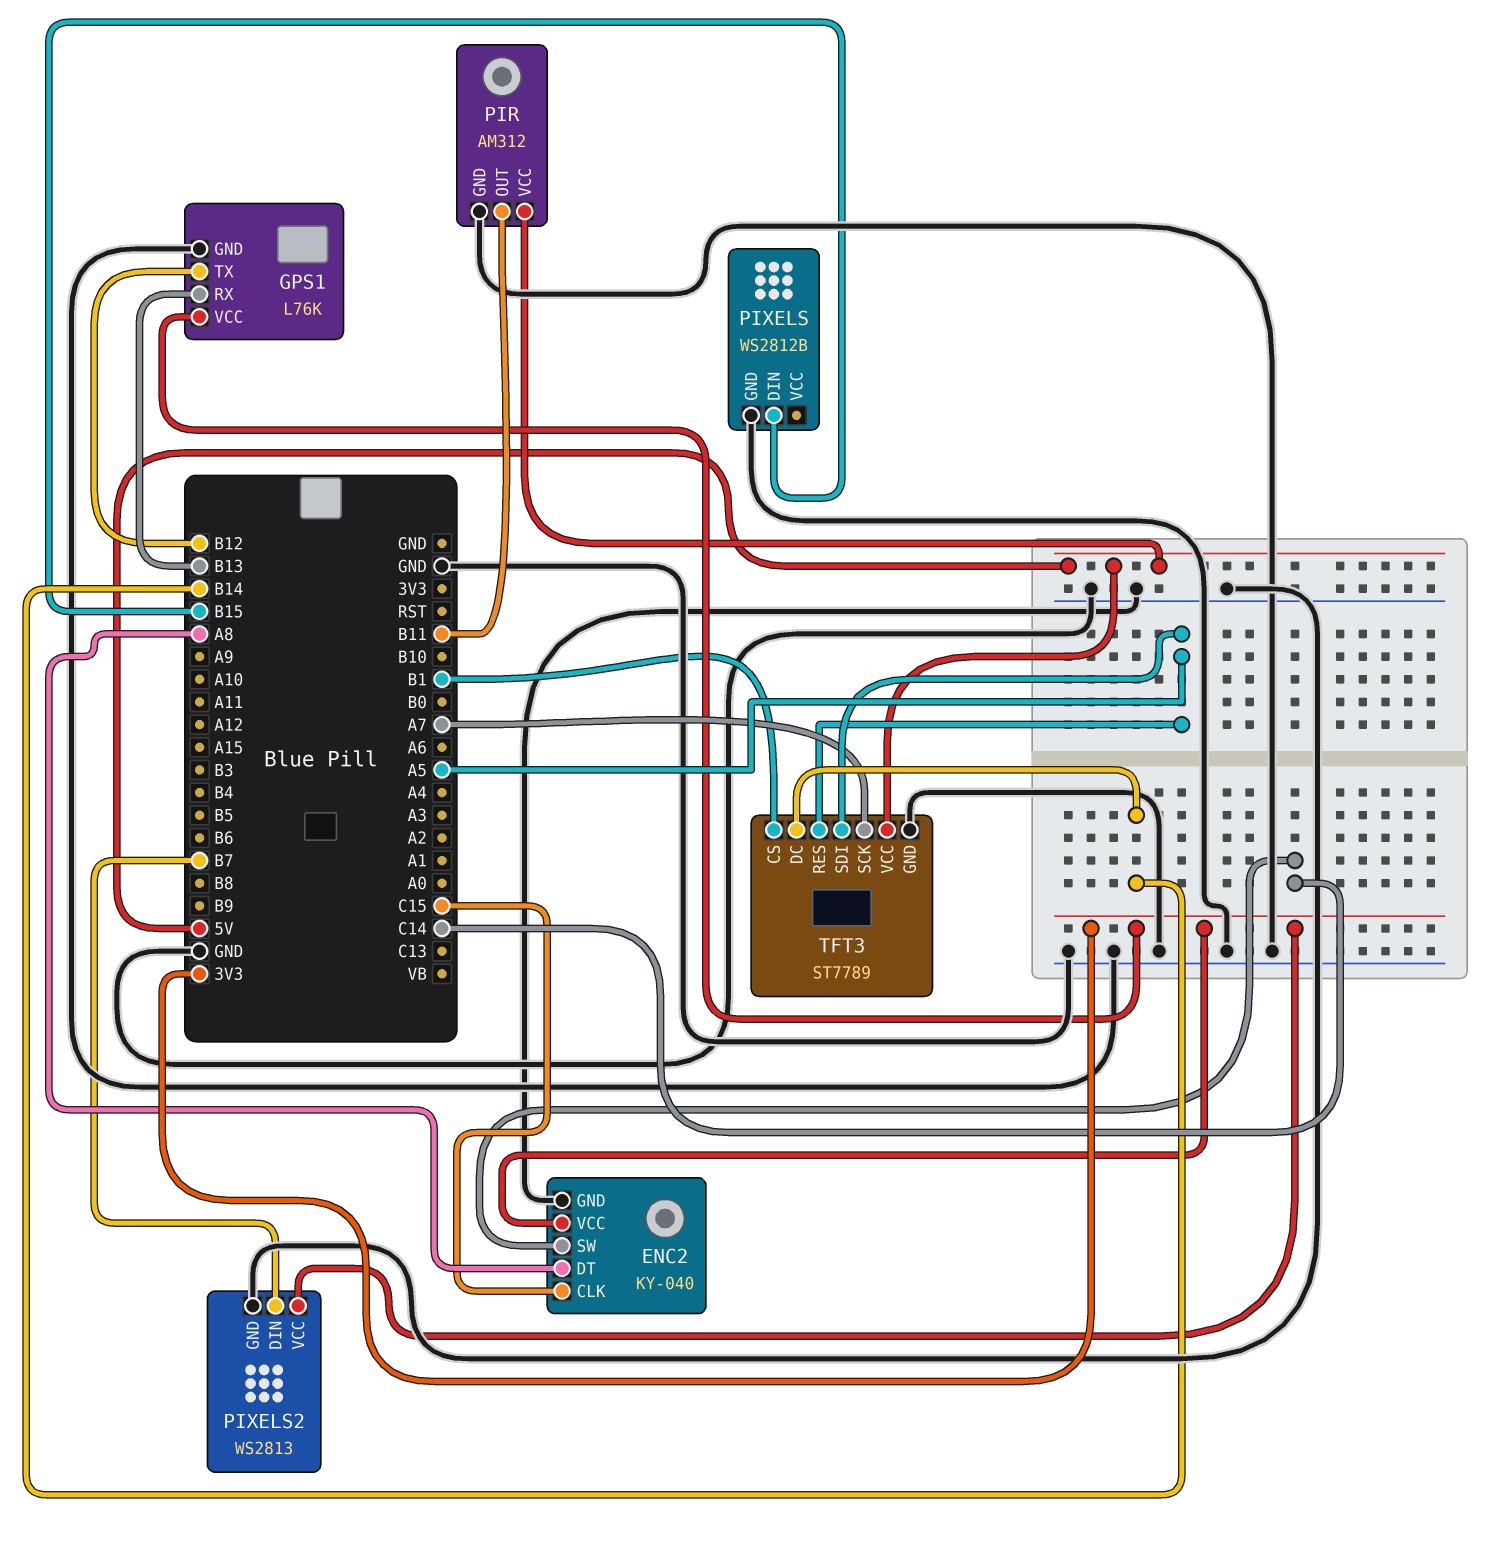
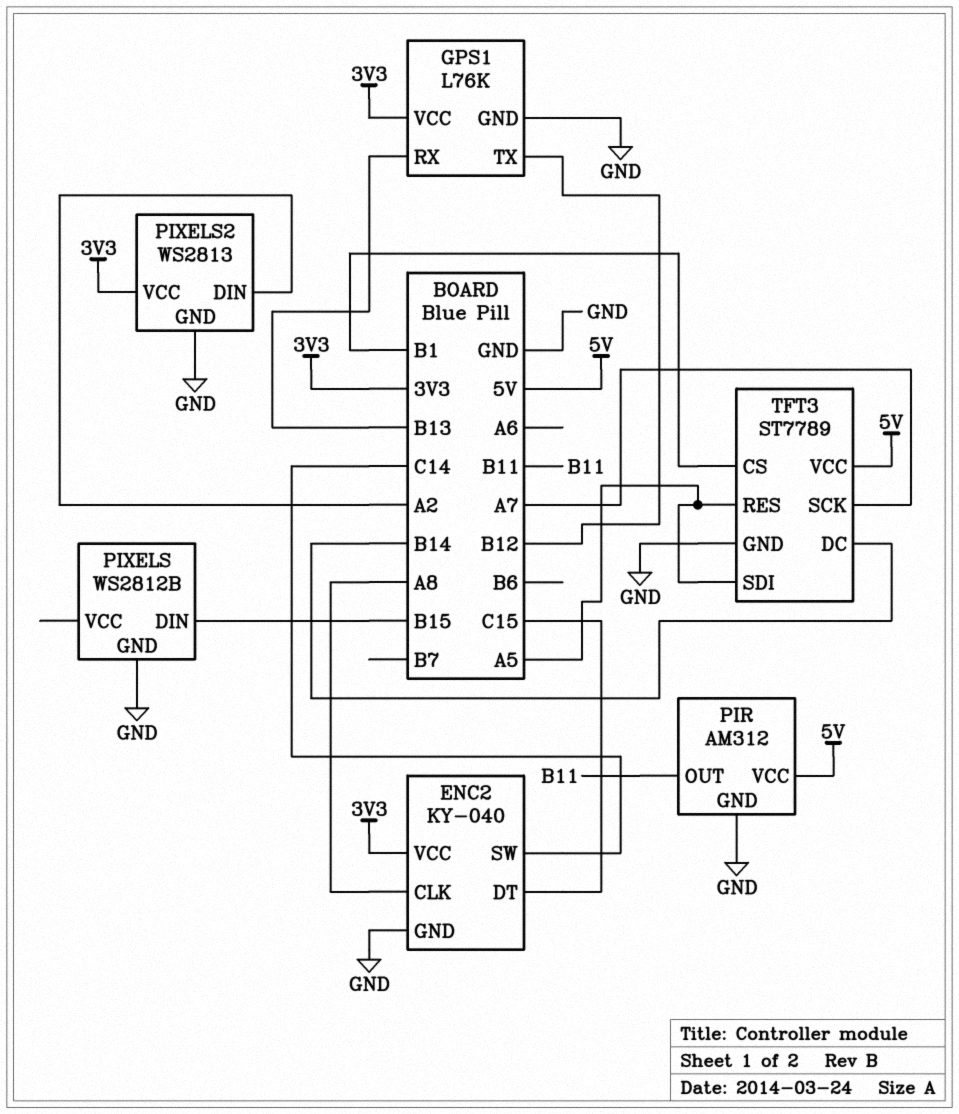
ENC2 pin CLK: C15 -> A8
ENC2 pin DT: A8 -> C15
PIXELS2 pin DIN: B7 -> A2

